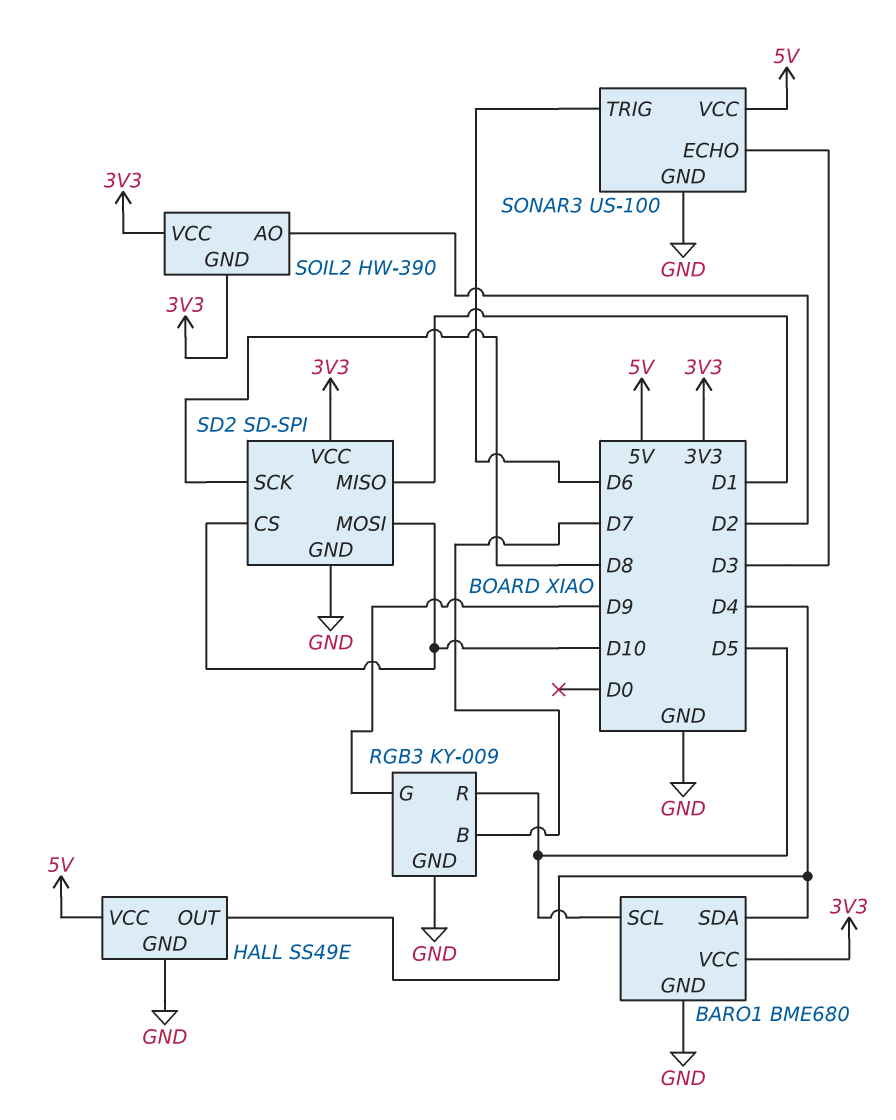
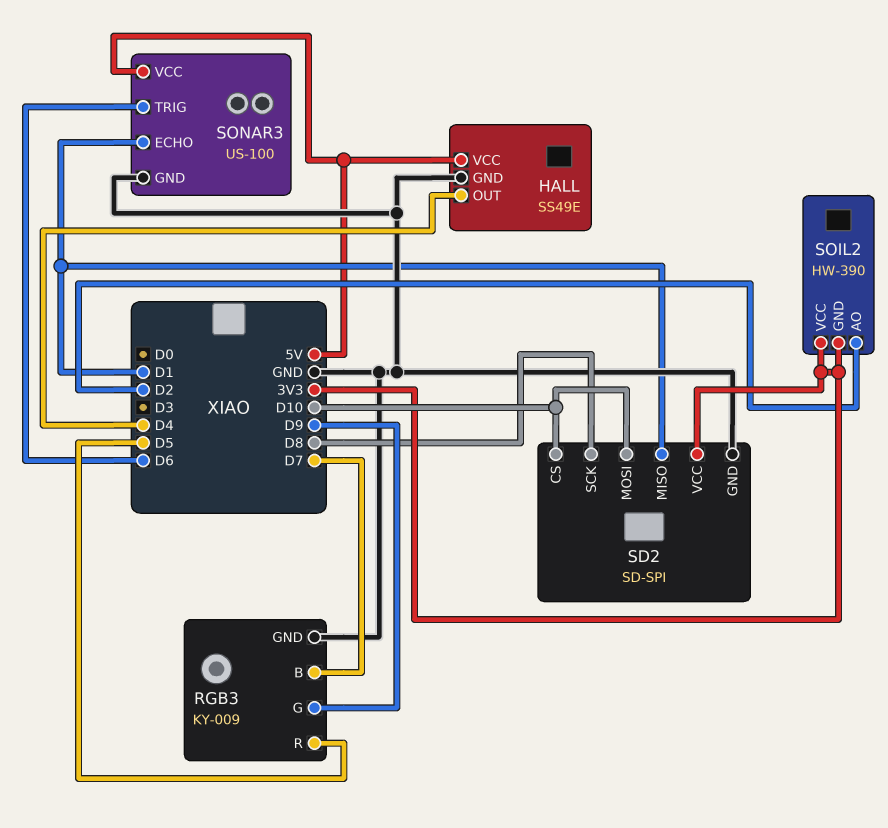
BARO1: BME680 -> none
BARO1 pin GND: GND -> none
BARO1 pin SCL: D5 -> none
BARO1 pin SDA: D4 -> none
BARO1 pin VCC: 3V3 -> none
SONAR3 pin ECHO: D3 -> D1

